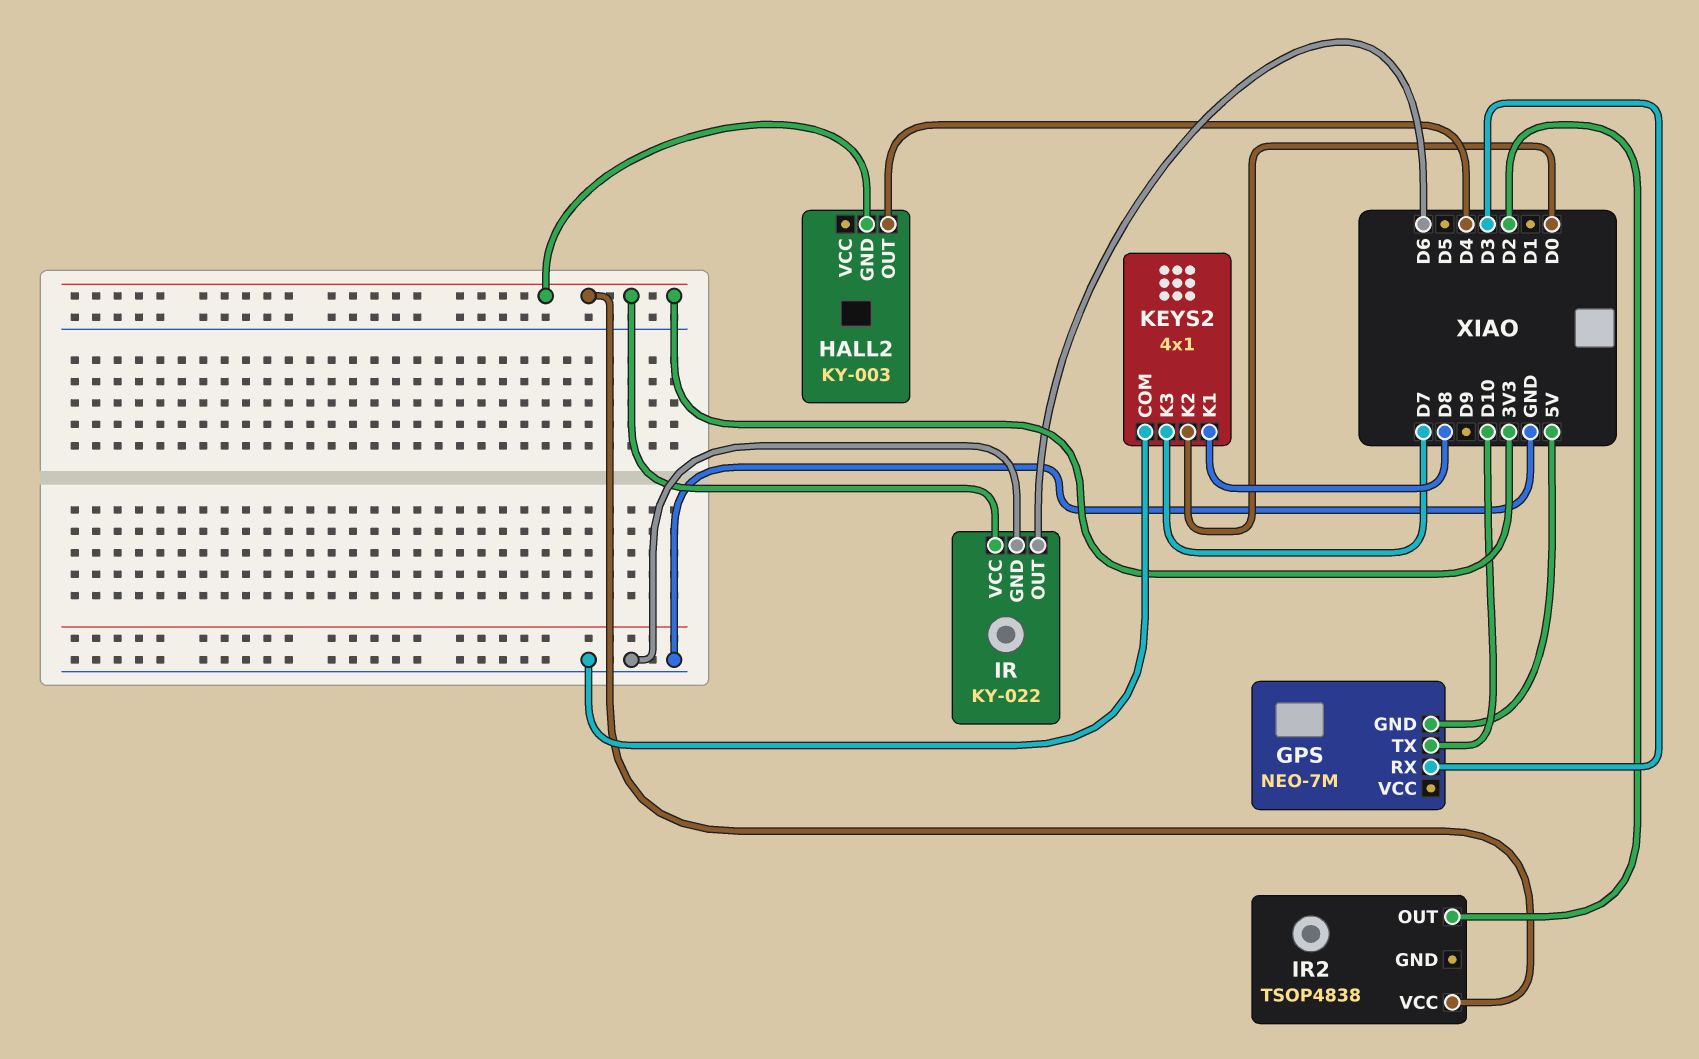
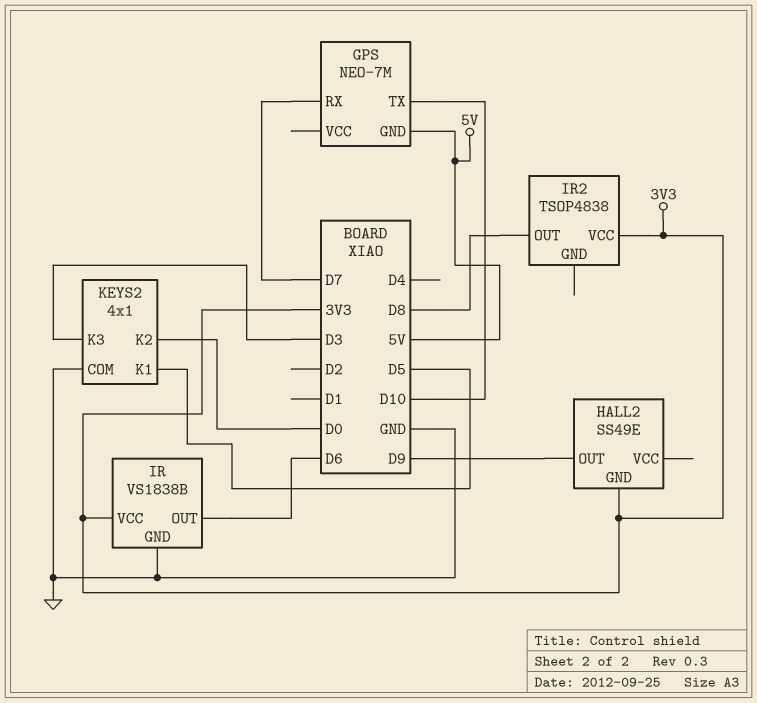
GPS pin RX: D3 -> D7
HALL2: KY-003 -> SS49E
HALL2 pin OUT: D4 -> D9
IR: KY-022 -> VS1838B
IR2 pin OUT: D2 -> D8
KEYS2 pin K1: D8 -> D5
KEYS2 pin K3: D7 -> D3

